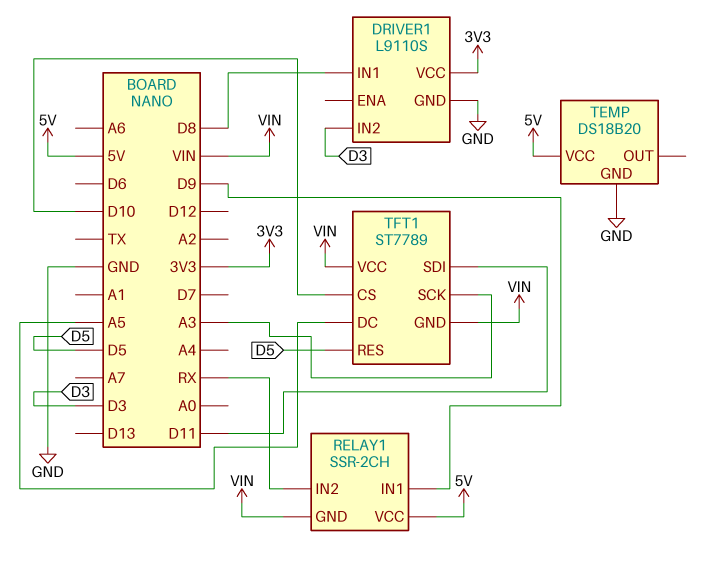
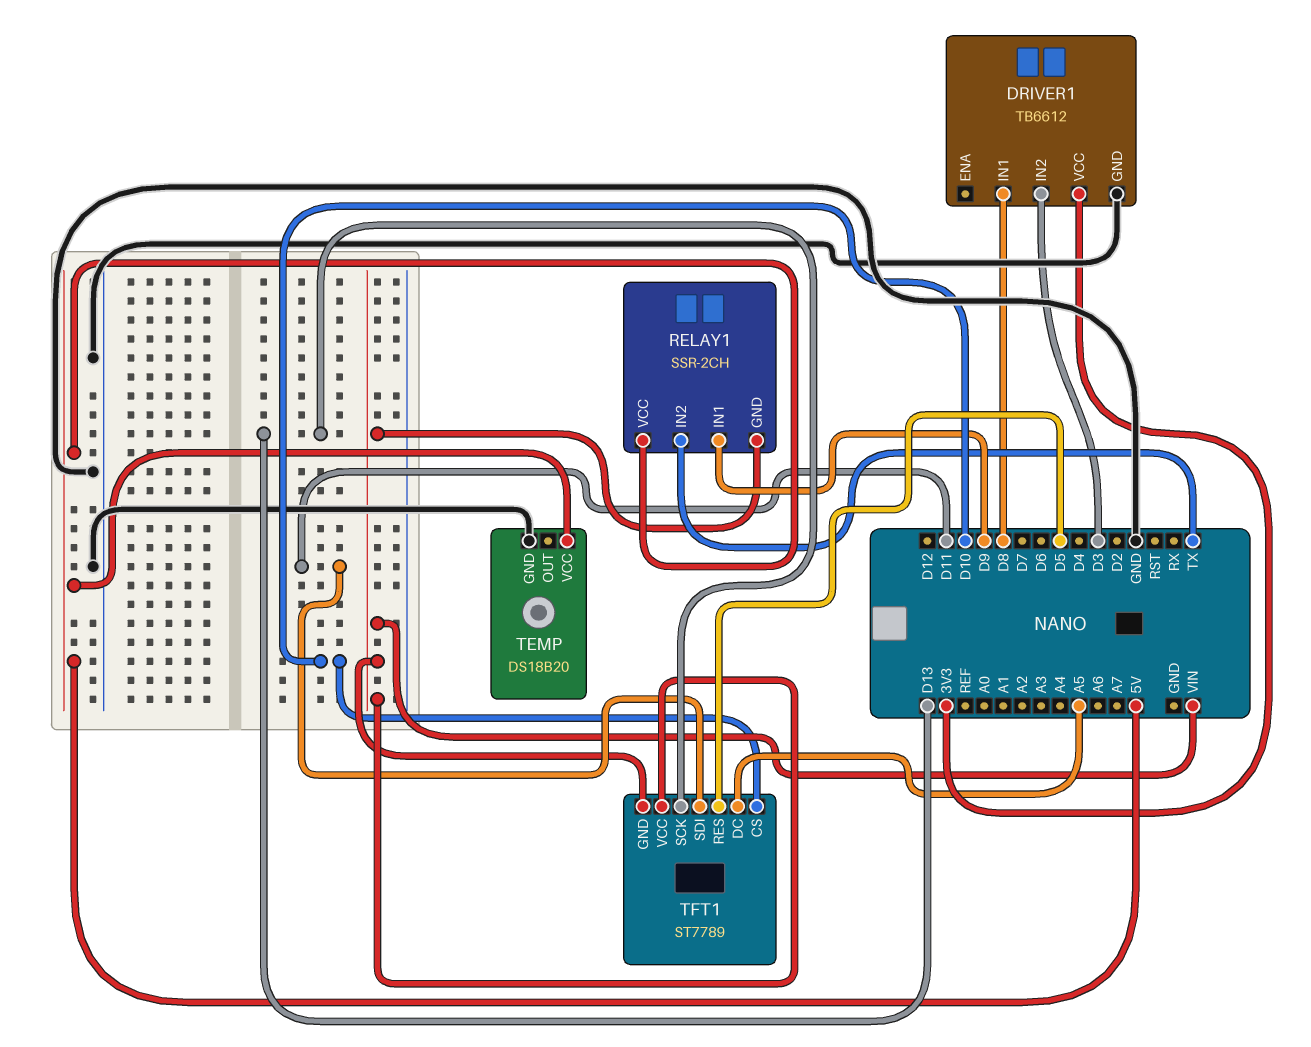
DRIVER1: L9110S -> TB6612
RELAY1 pin IN2: RX -> TX
TFT1 pin SCK: A3 -> D13

